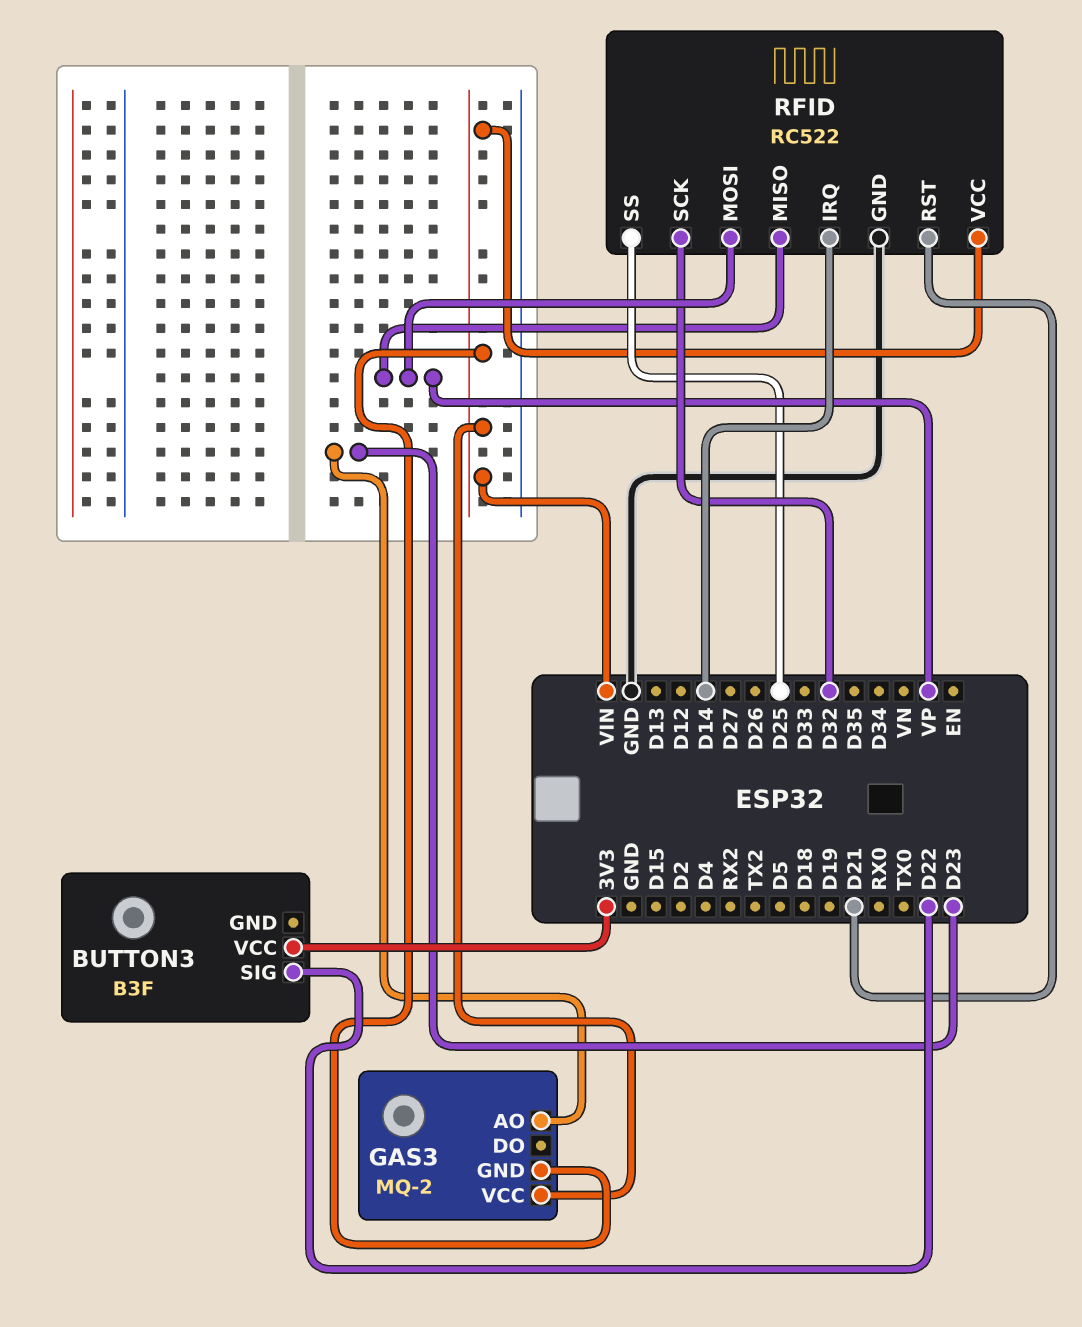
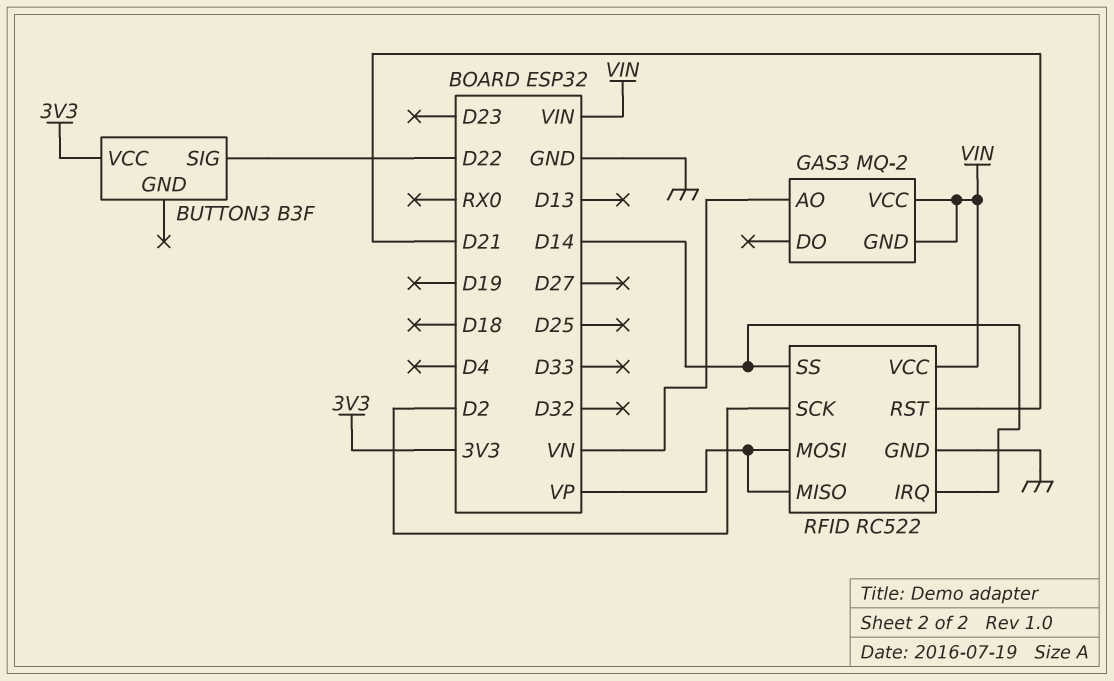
GAS3 pin AO: D23 -> VN
RFID pin SCK: D32 -> D2
RFID pin SS: D25 -> D14

